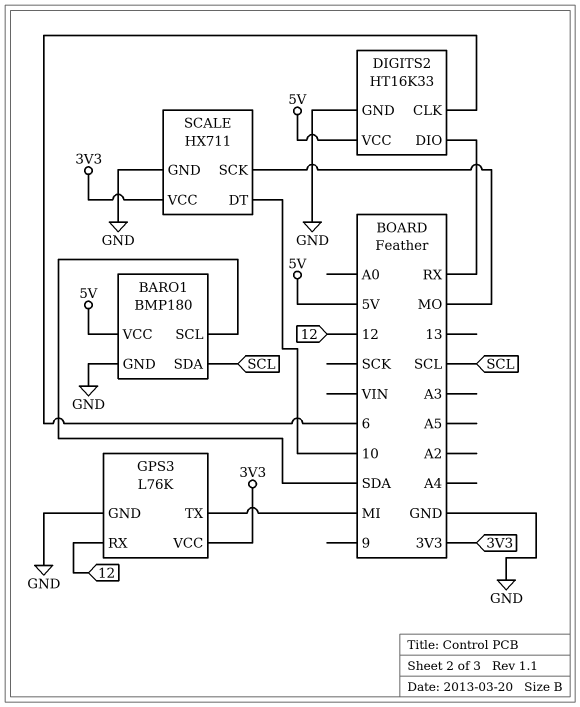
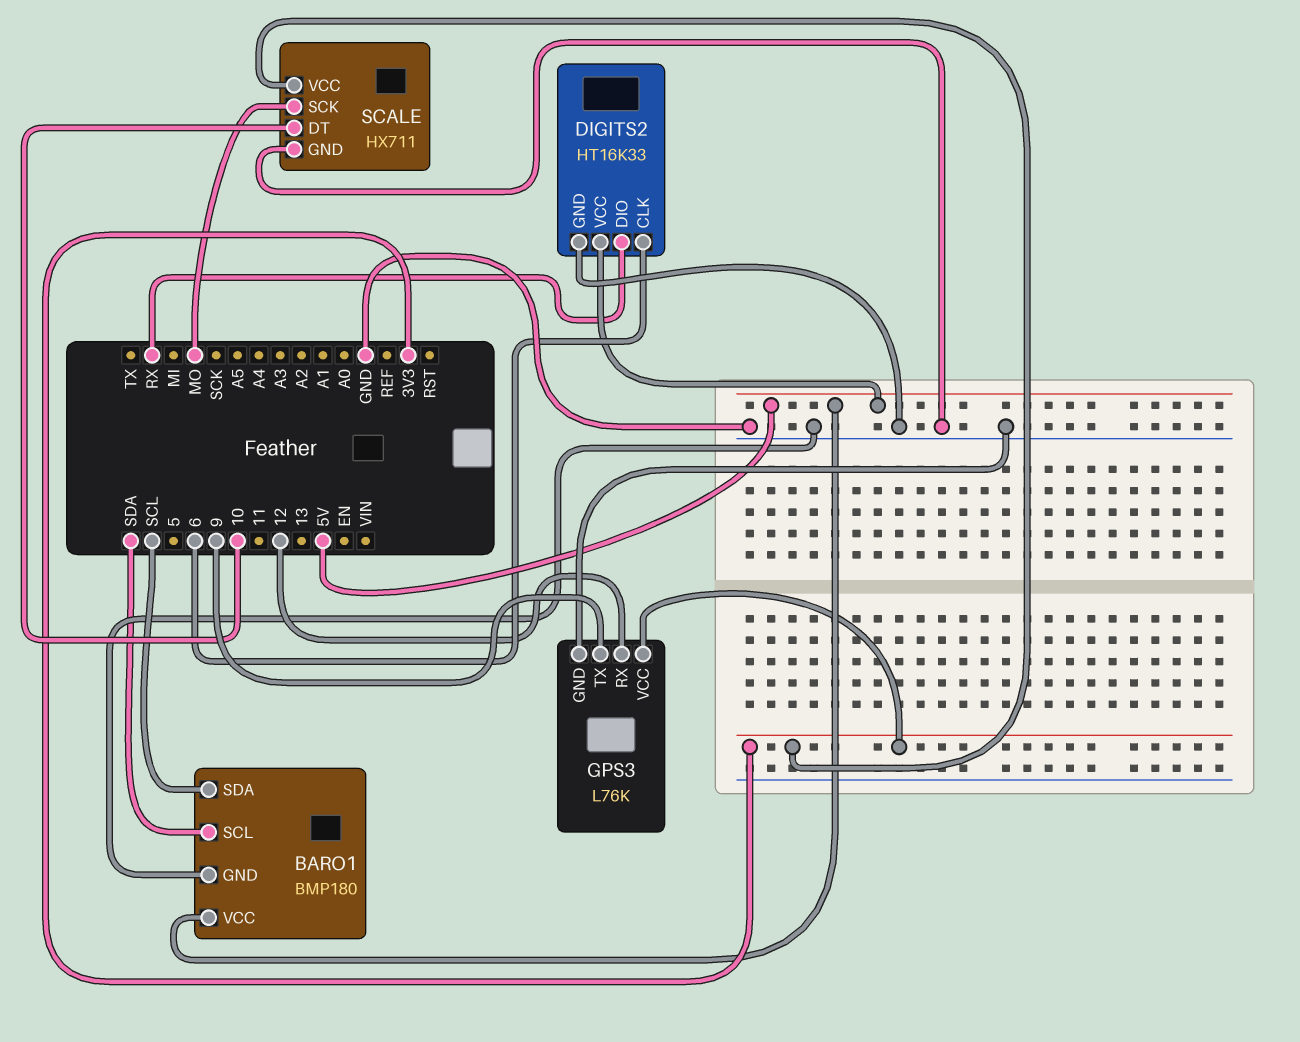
GPS3 pin TX: MI -> 9

